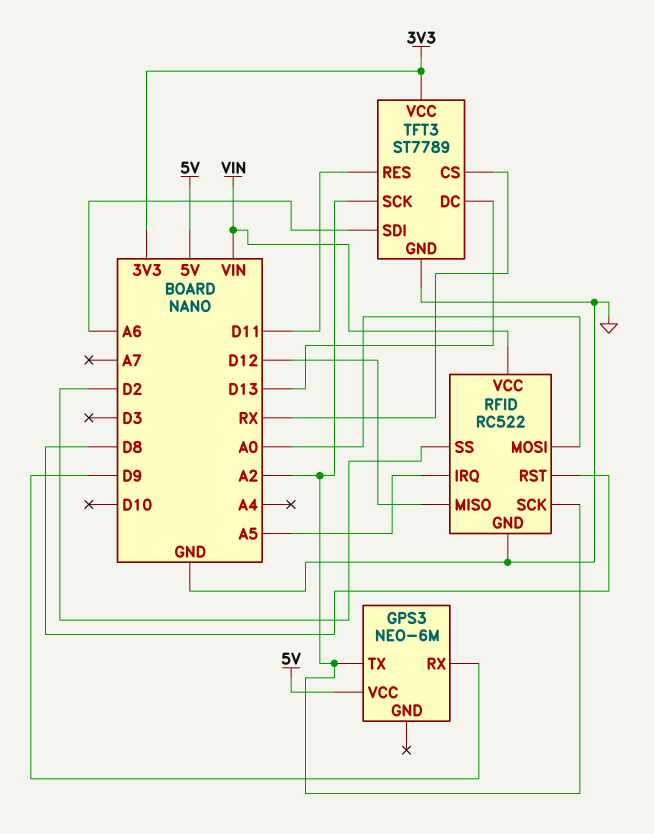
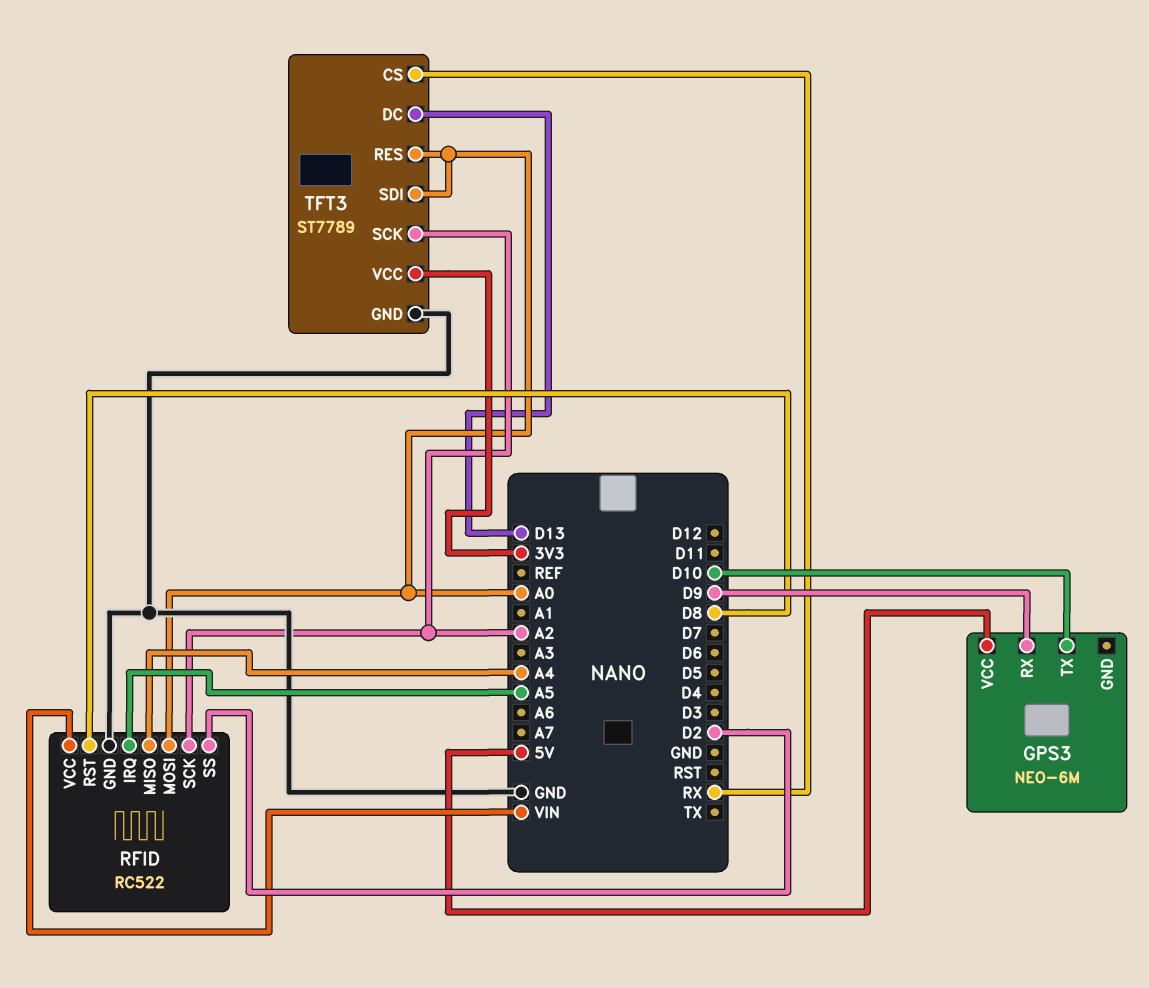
GPS3 pin TX: A2 -> D10
RFID pin MISO: D12 -> A4
TFT3 pin RES: D11 -> A0
TFT3 pin SDI: A6 -> A0

